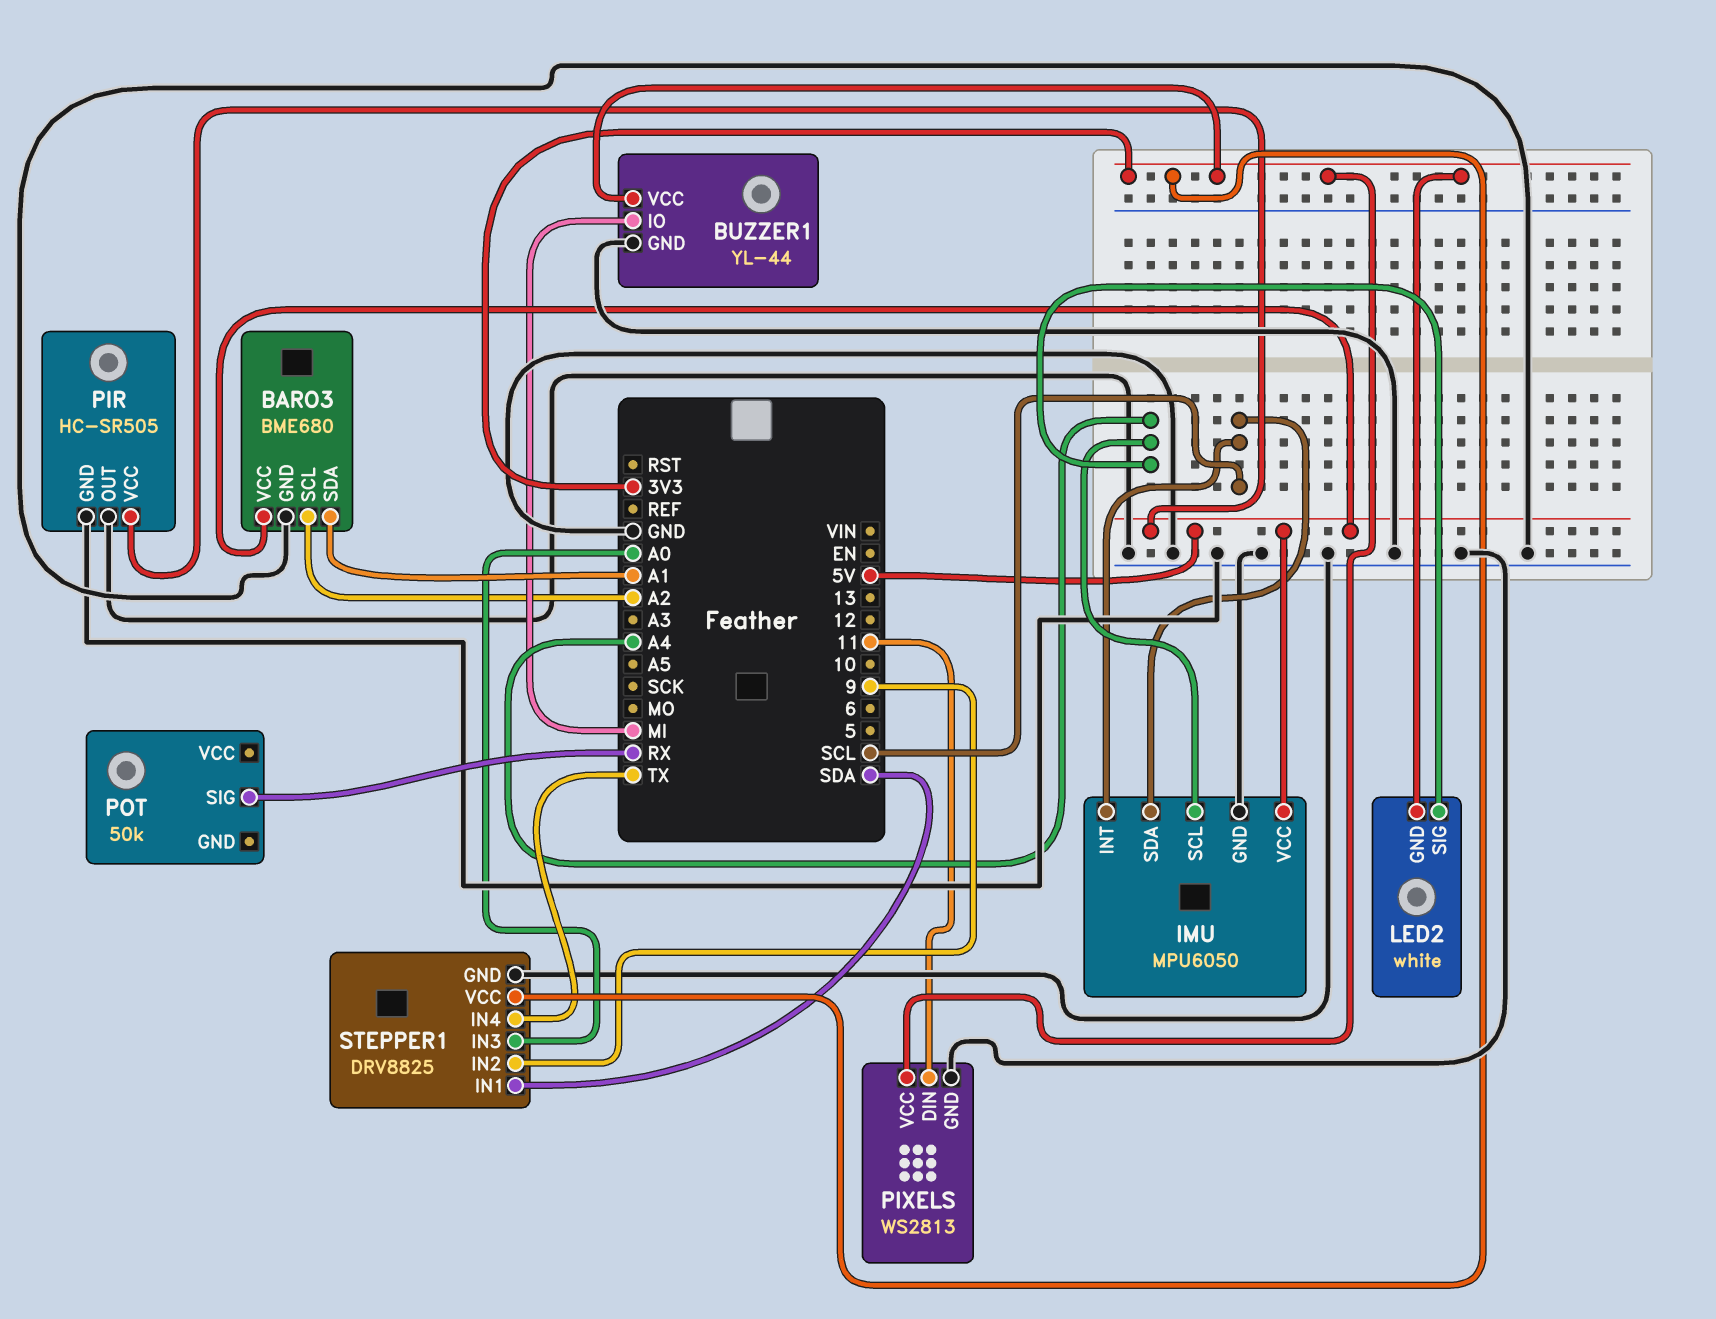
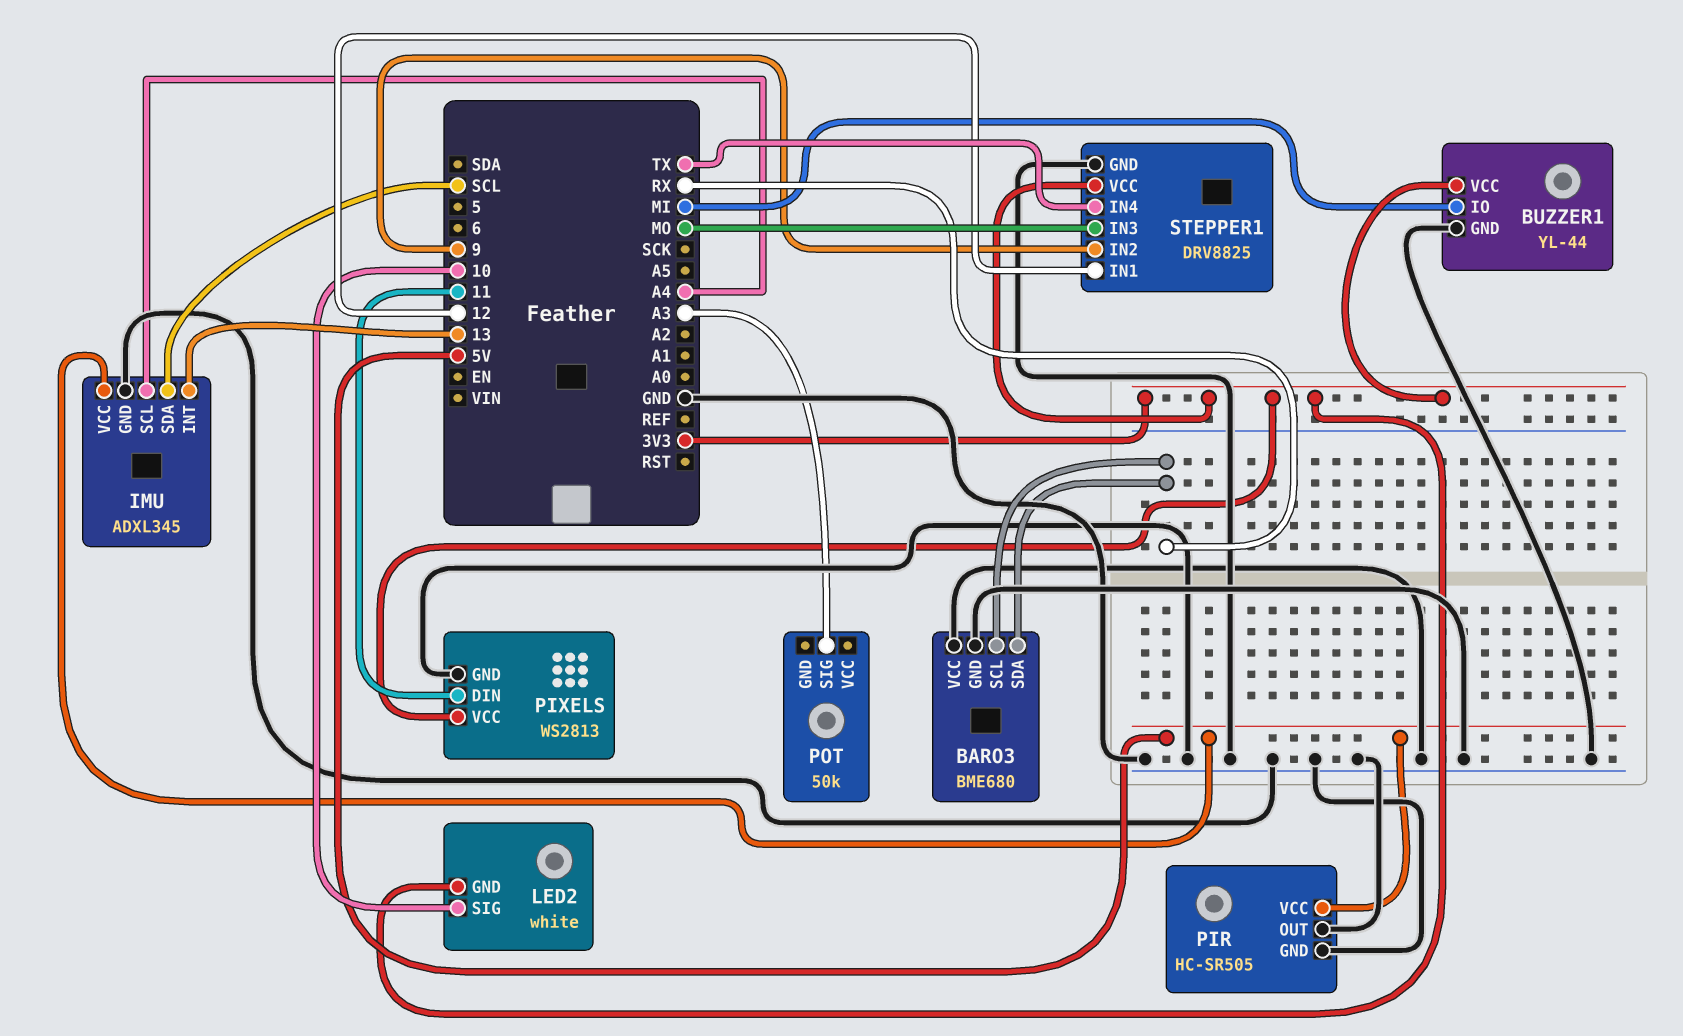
BARO3 pin SCL: A2 -> RX
BARO3 pin SDA: A1 -> RX
BARO3 pin VCC: 5V -> GND
IMU: MPU6050 -> ADXL345
IMU pin INT: SCL -> 13
LED2 pin SIG: A4 -> 10
POT pin SIG: RX -> A3
STEPPER1 pin IN1: SDA -> 12
STEPPER1 pin IN3: A0 -> MO

